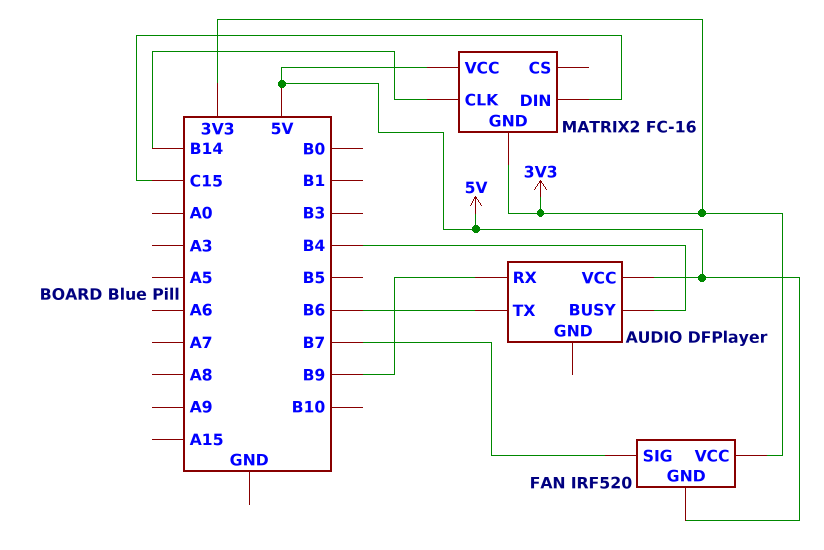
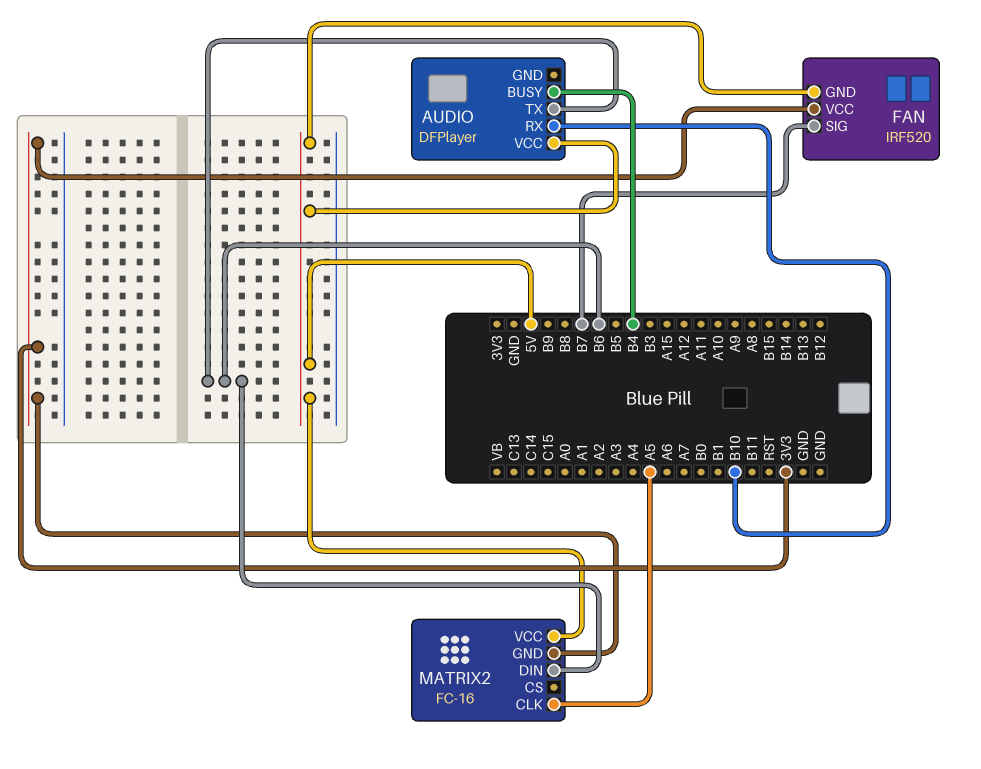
AUDIO pin RX: B9 -> B10
MATRIX2 pin CLK: B14 -> A5
MATRIX2 pin DIN: C15 -> B6

